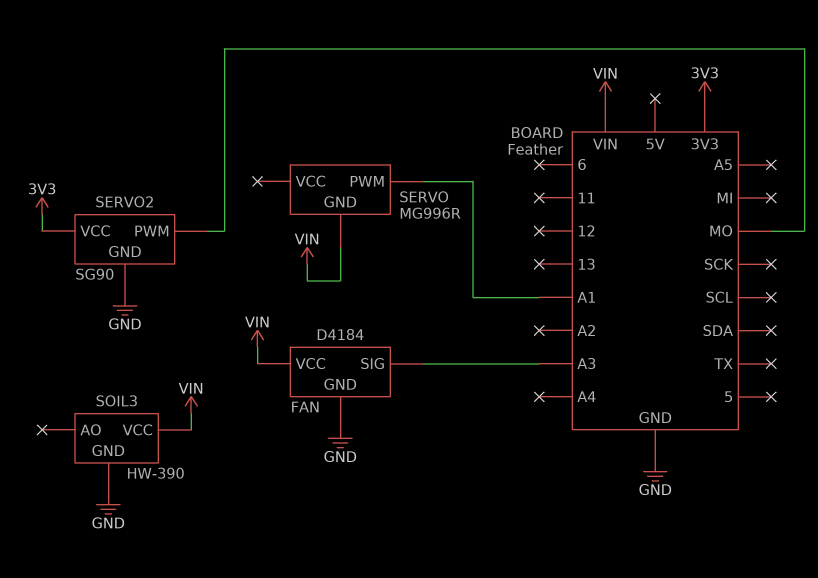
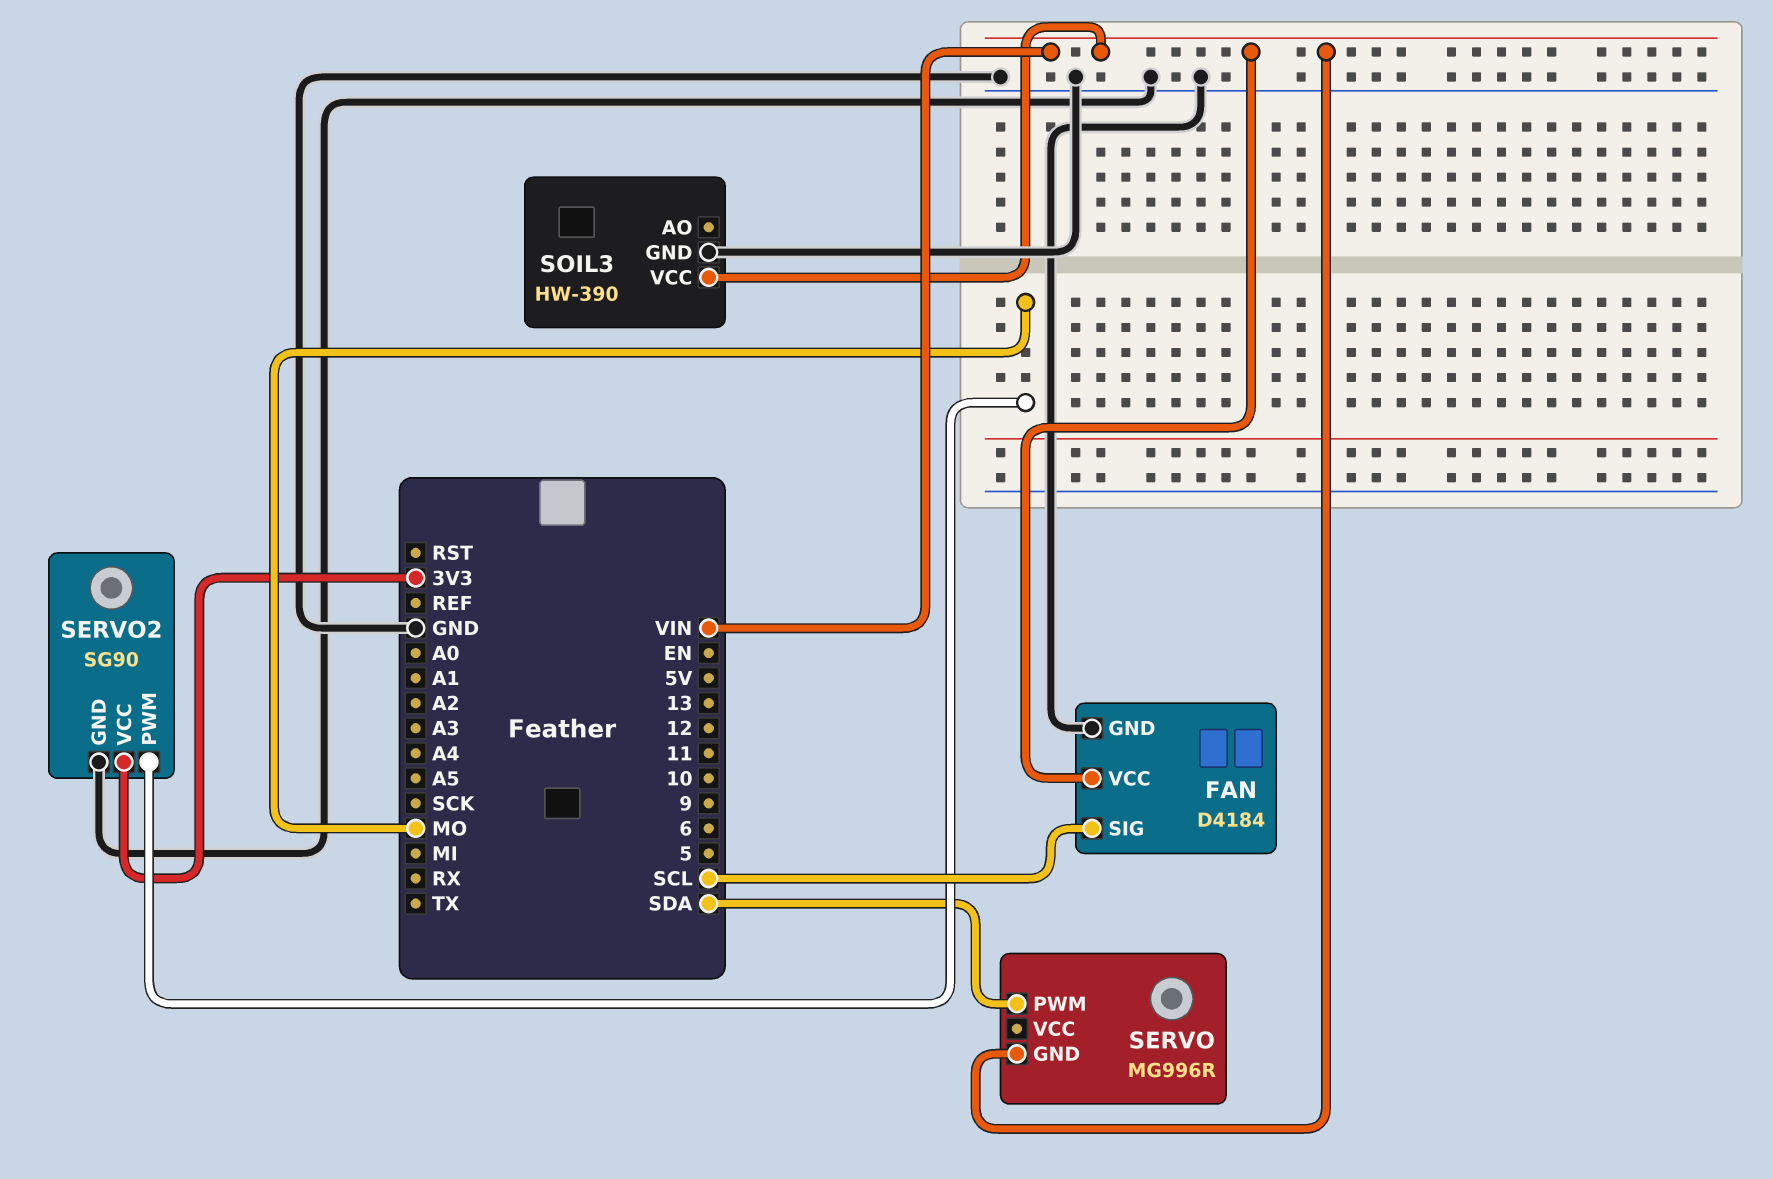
FAN pin SIG: A3 -> SCL
SERVO pin PWM: A1 -> SDA

